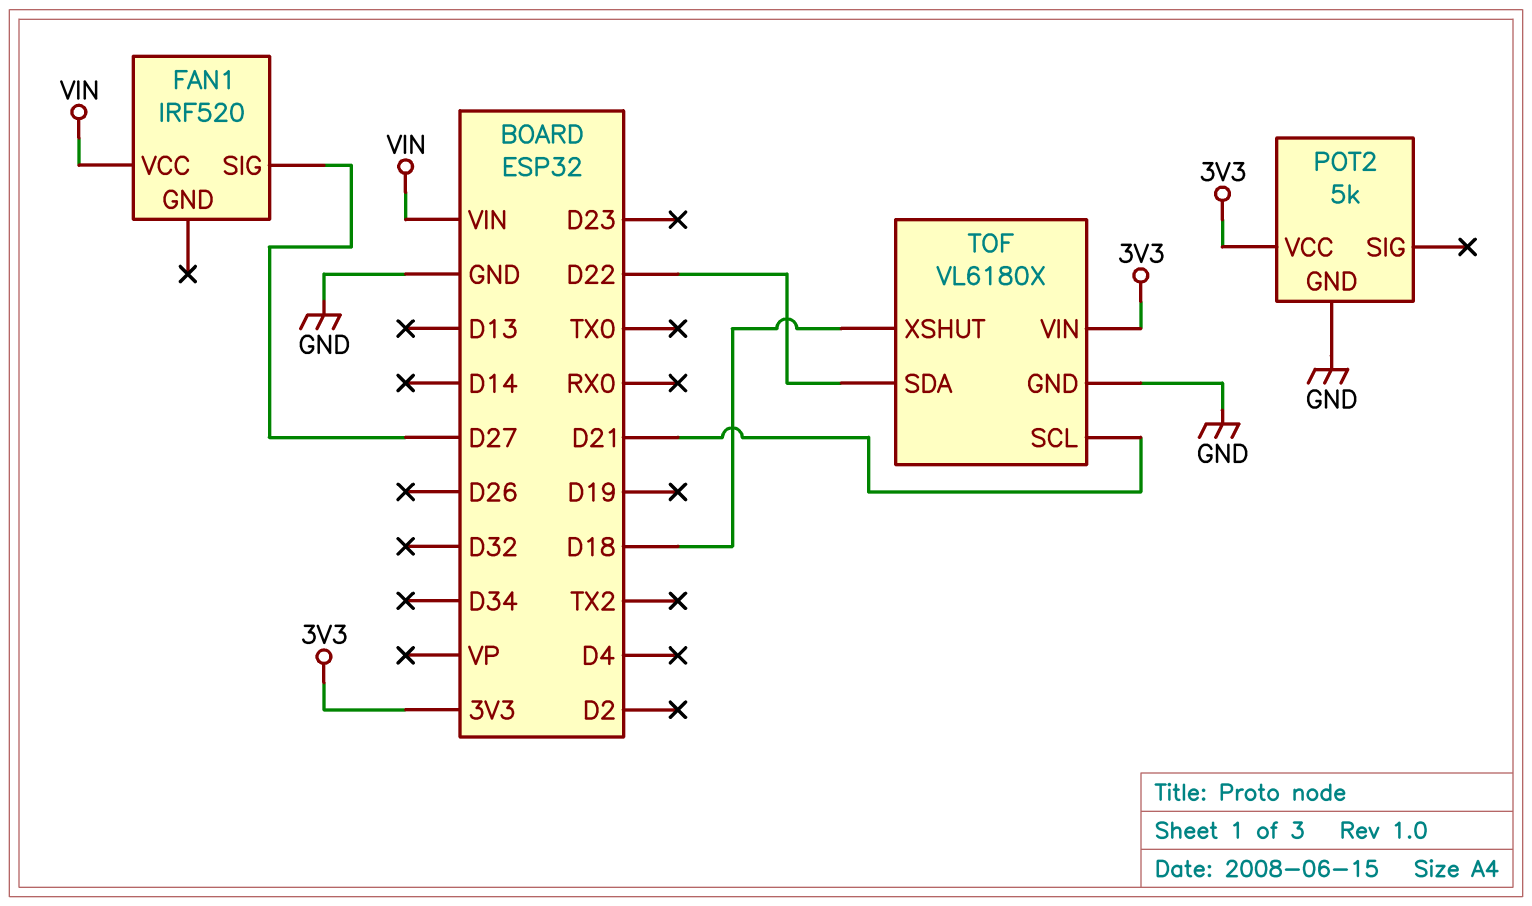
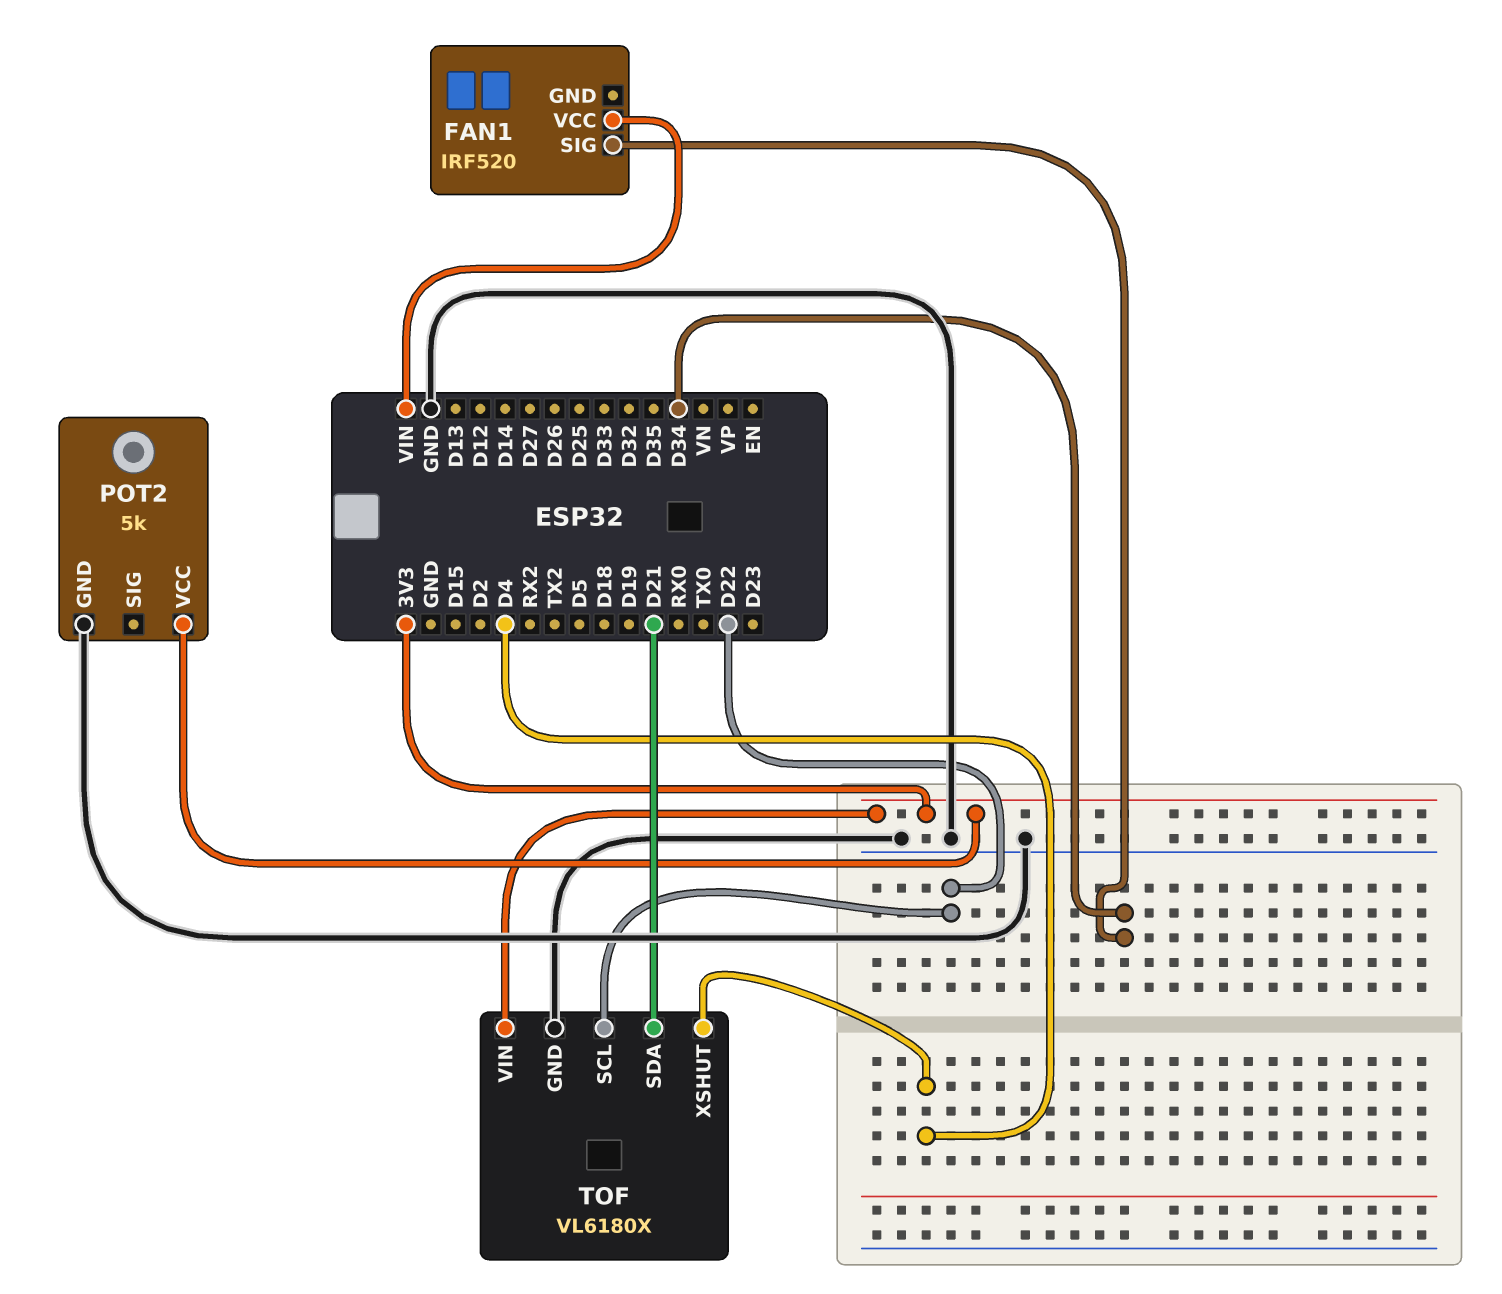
FAN1 pin SIG: D27 -> D34
TOF pin SCL: D21 -> D22
TOF pin SDA: D22 -> D21
TOF pin XSHUT: D18 -> D4

